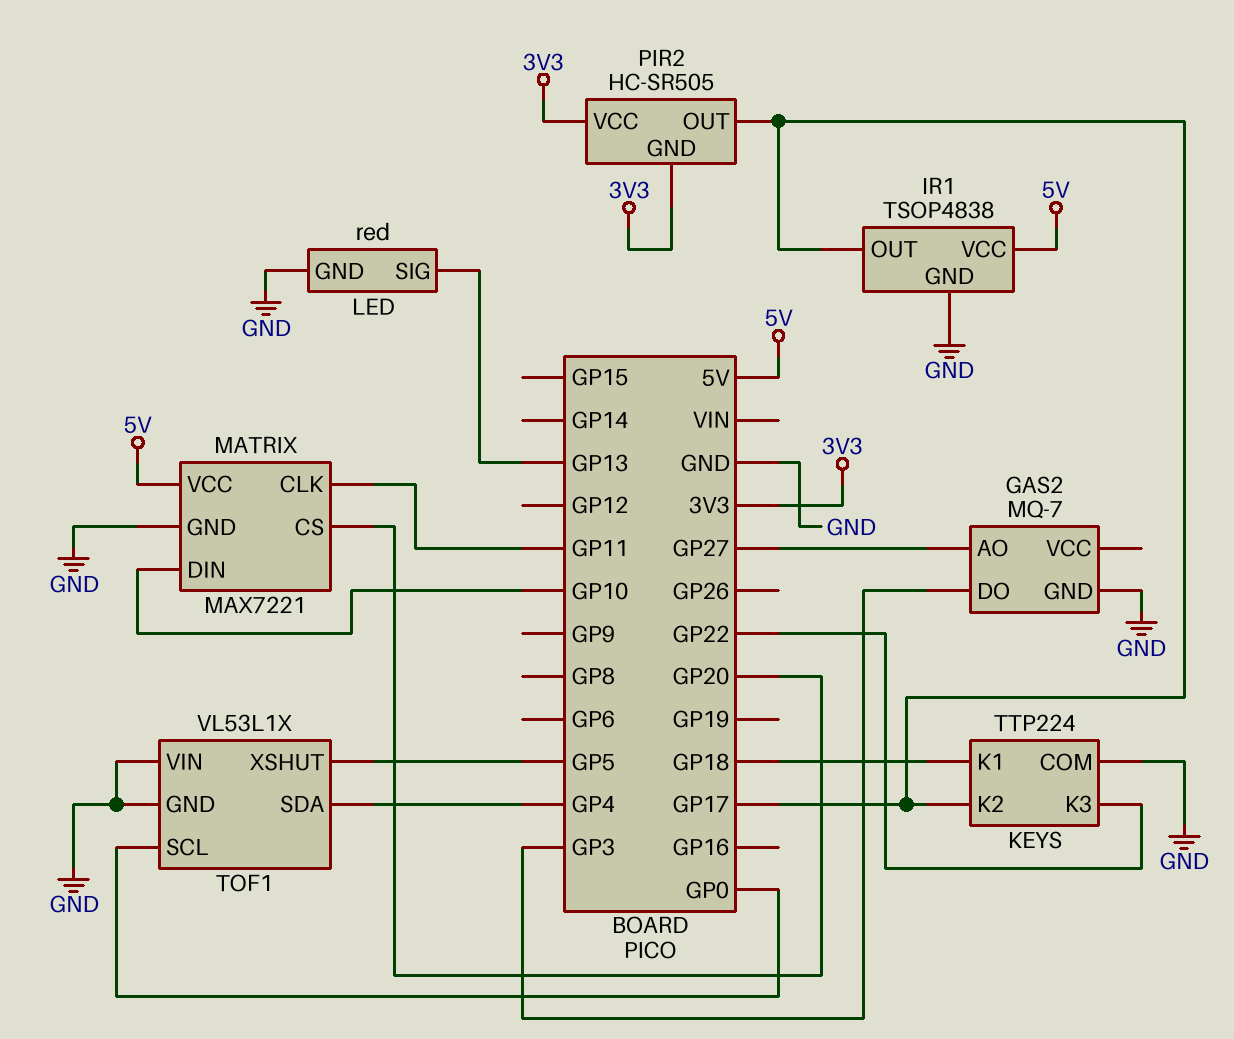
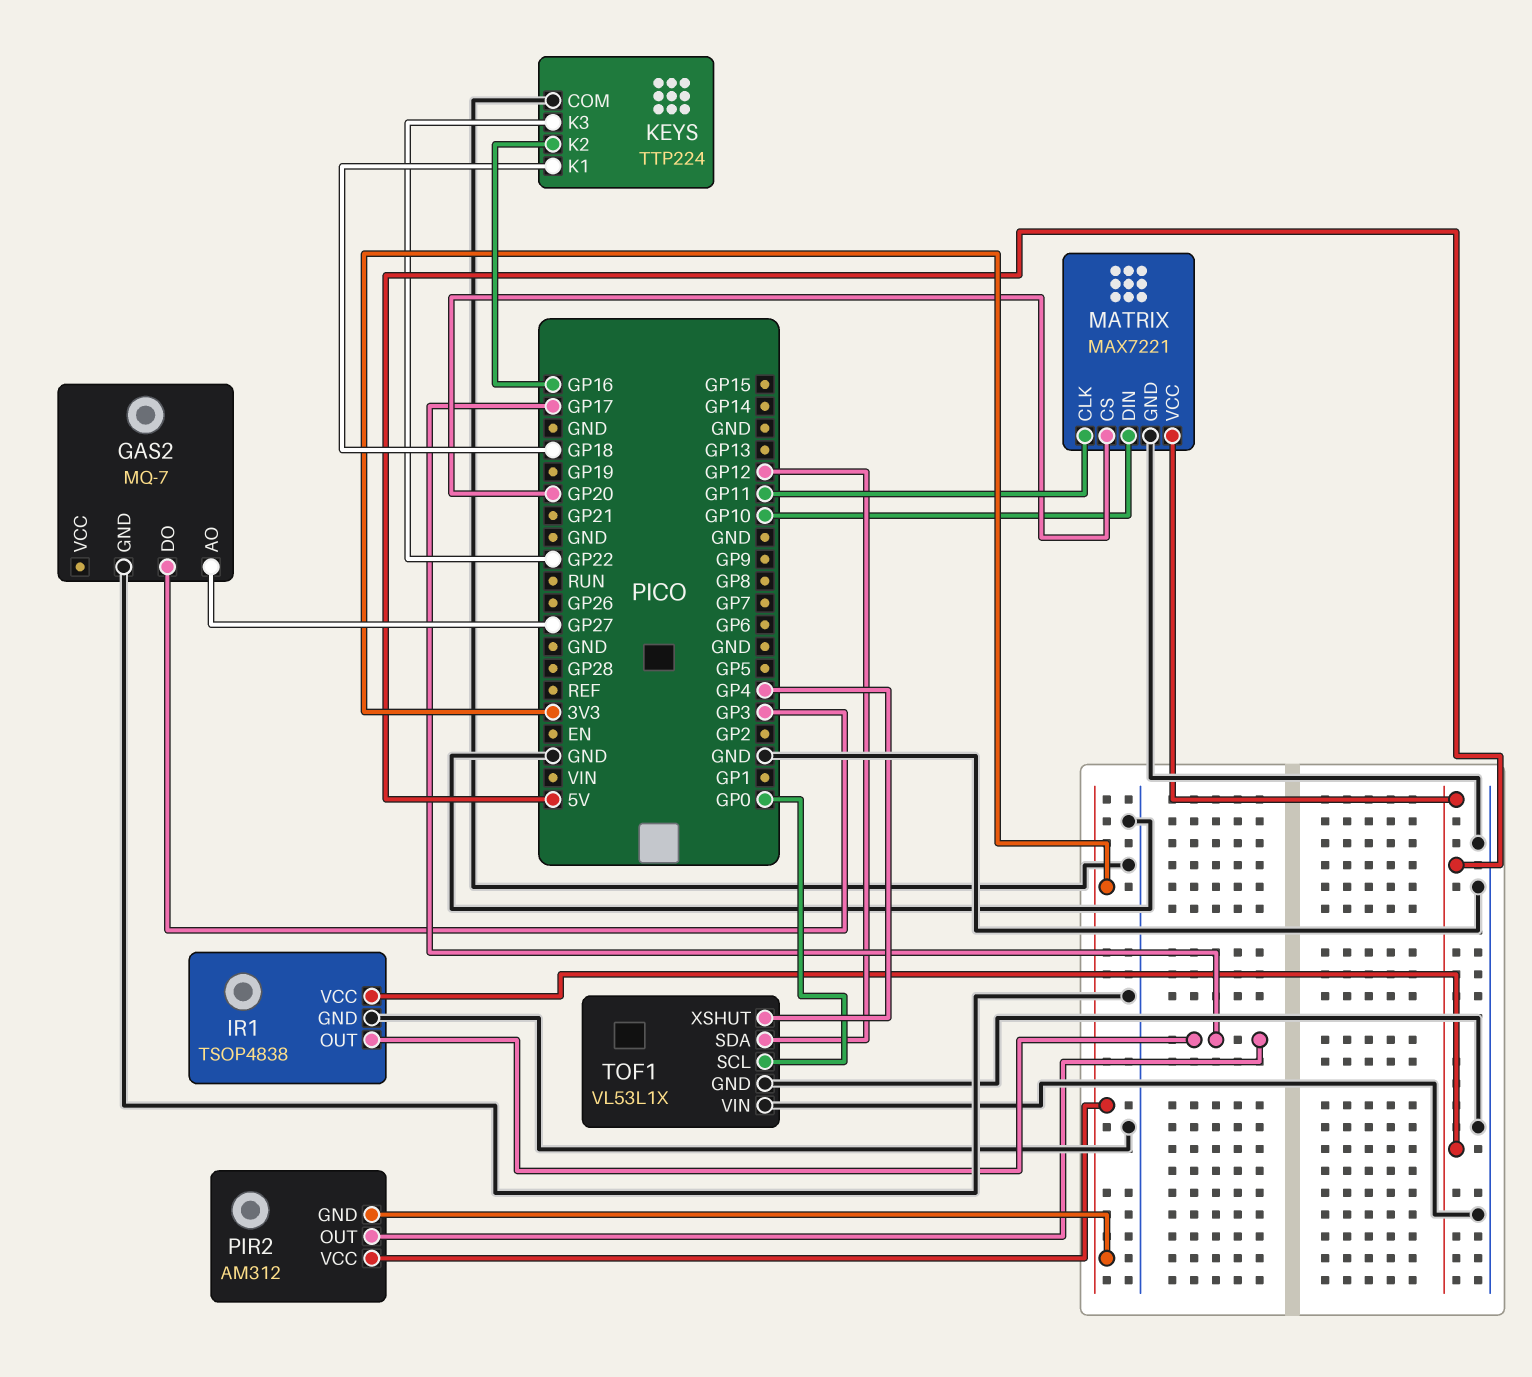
KEYS pin K2: GP17 -> GP16
LED: red -> none
LED pin GND: GND -> none
LED pin SIG: GP13 -> none
PIR2: HC-SR505 -> AM312
TOF1 pin SDA: GP4 -> GP12
TOF1 pin XSHUT: GP5 -> GP4

